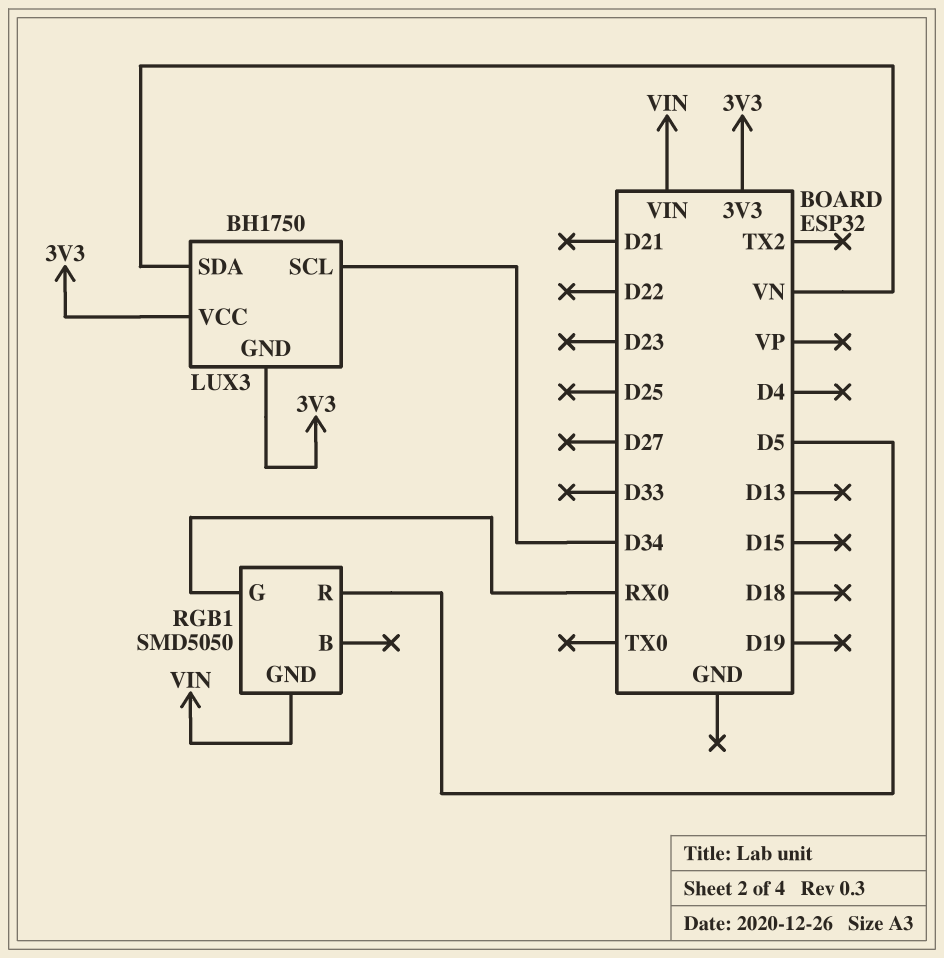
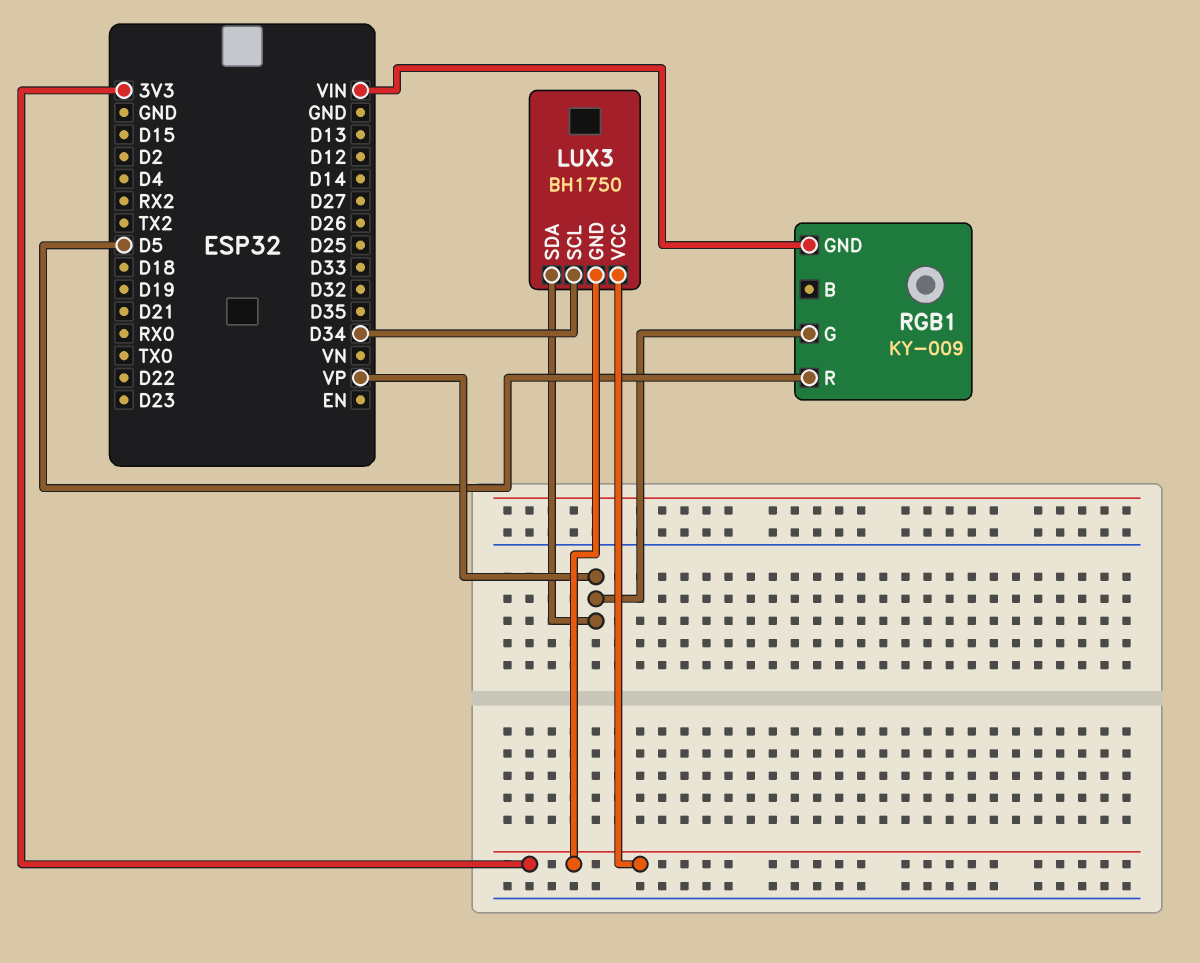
LUX3 pin SDA: VN -> VP
RGB1: SMD5050 -> KY-009
RGB1 pin G: RX0 -> VP

